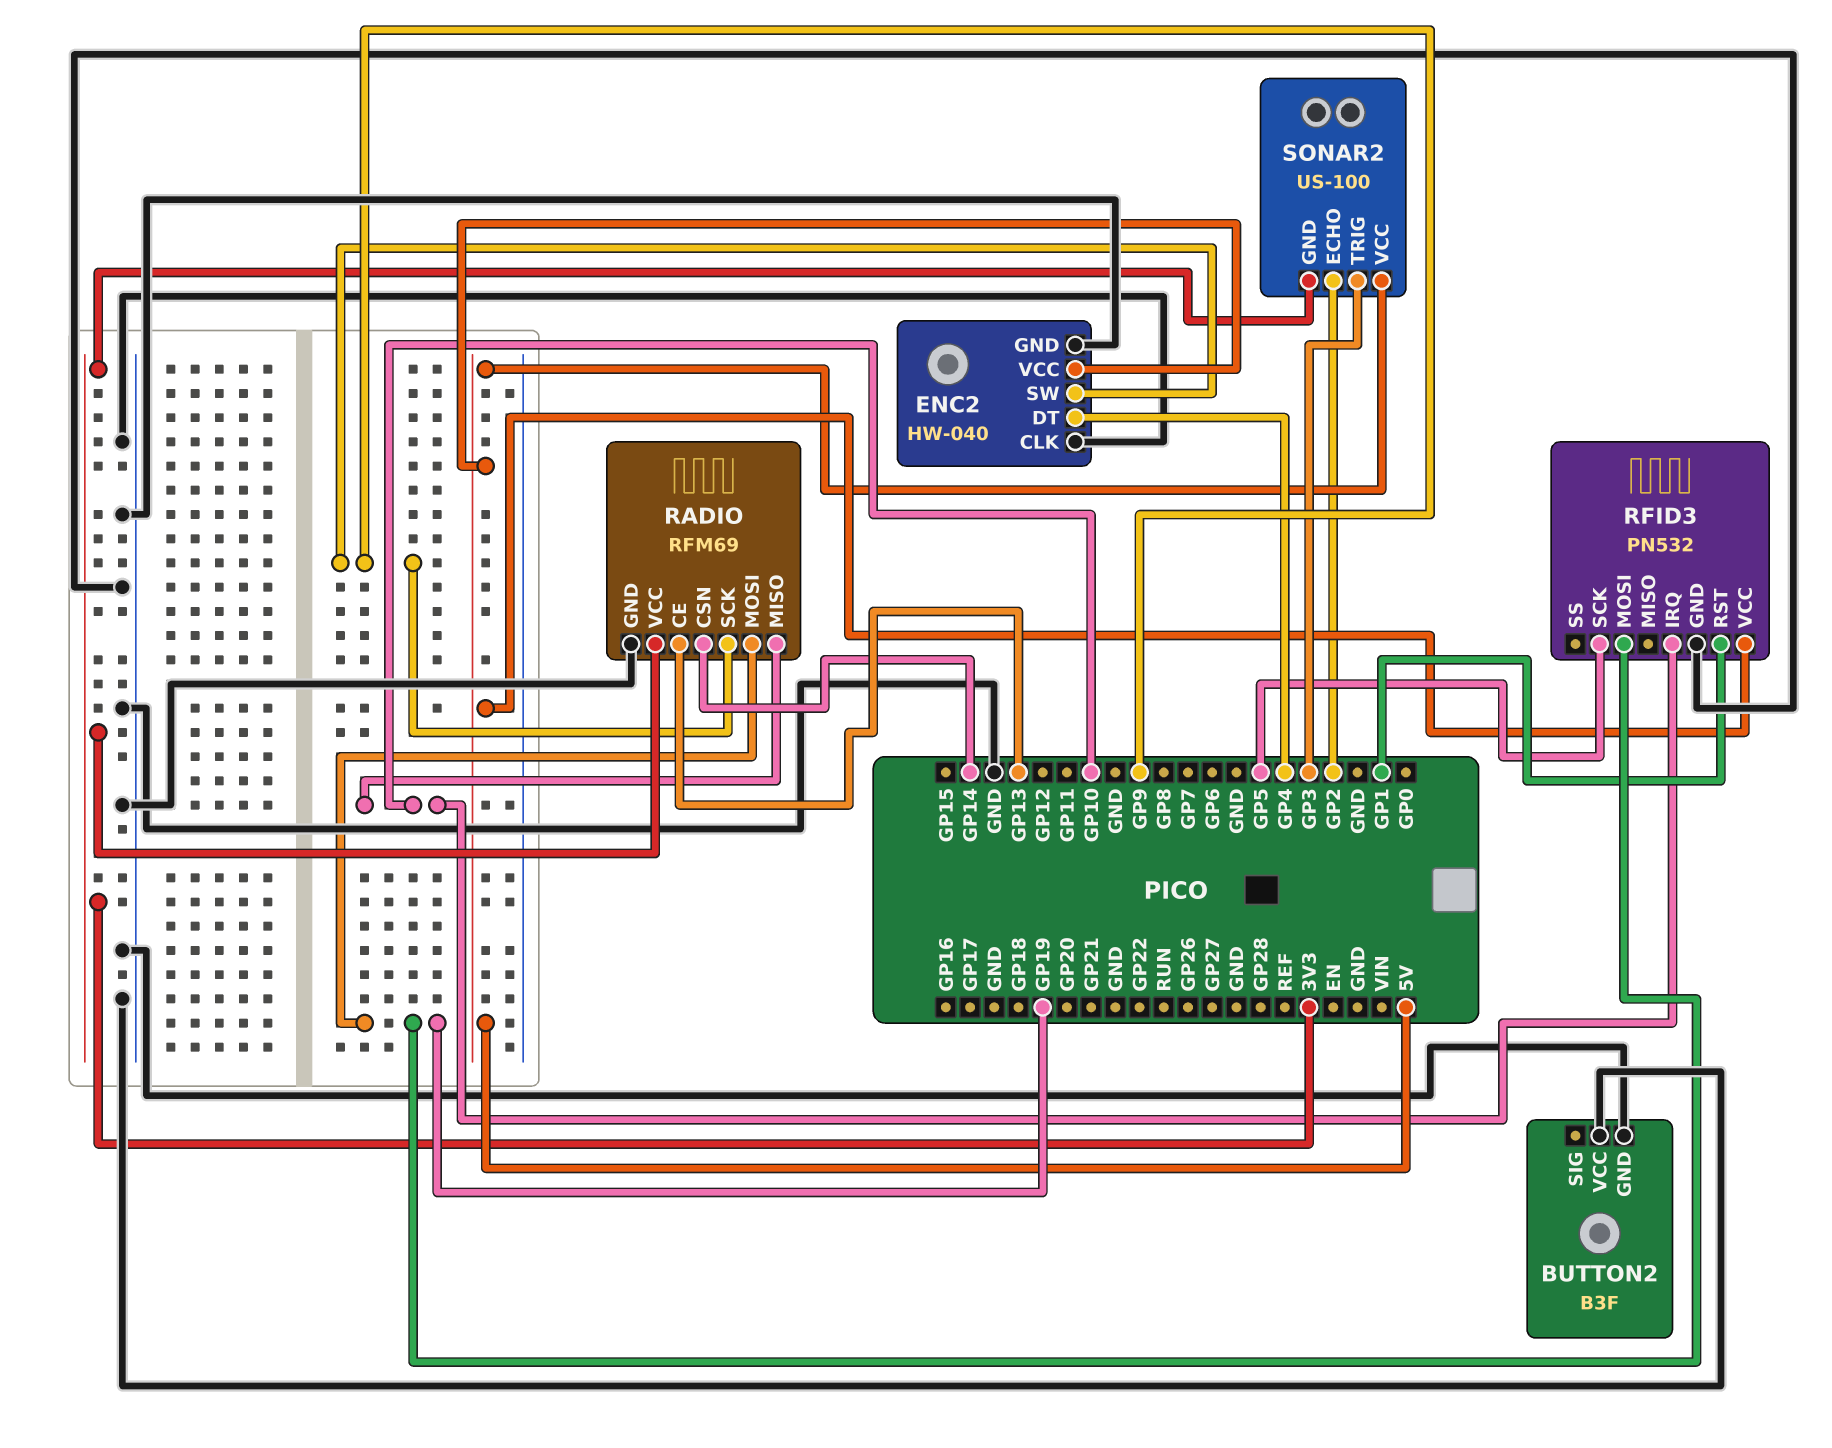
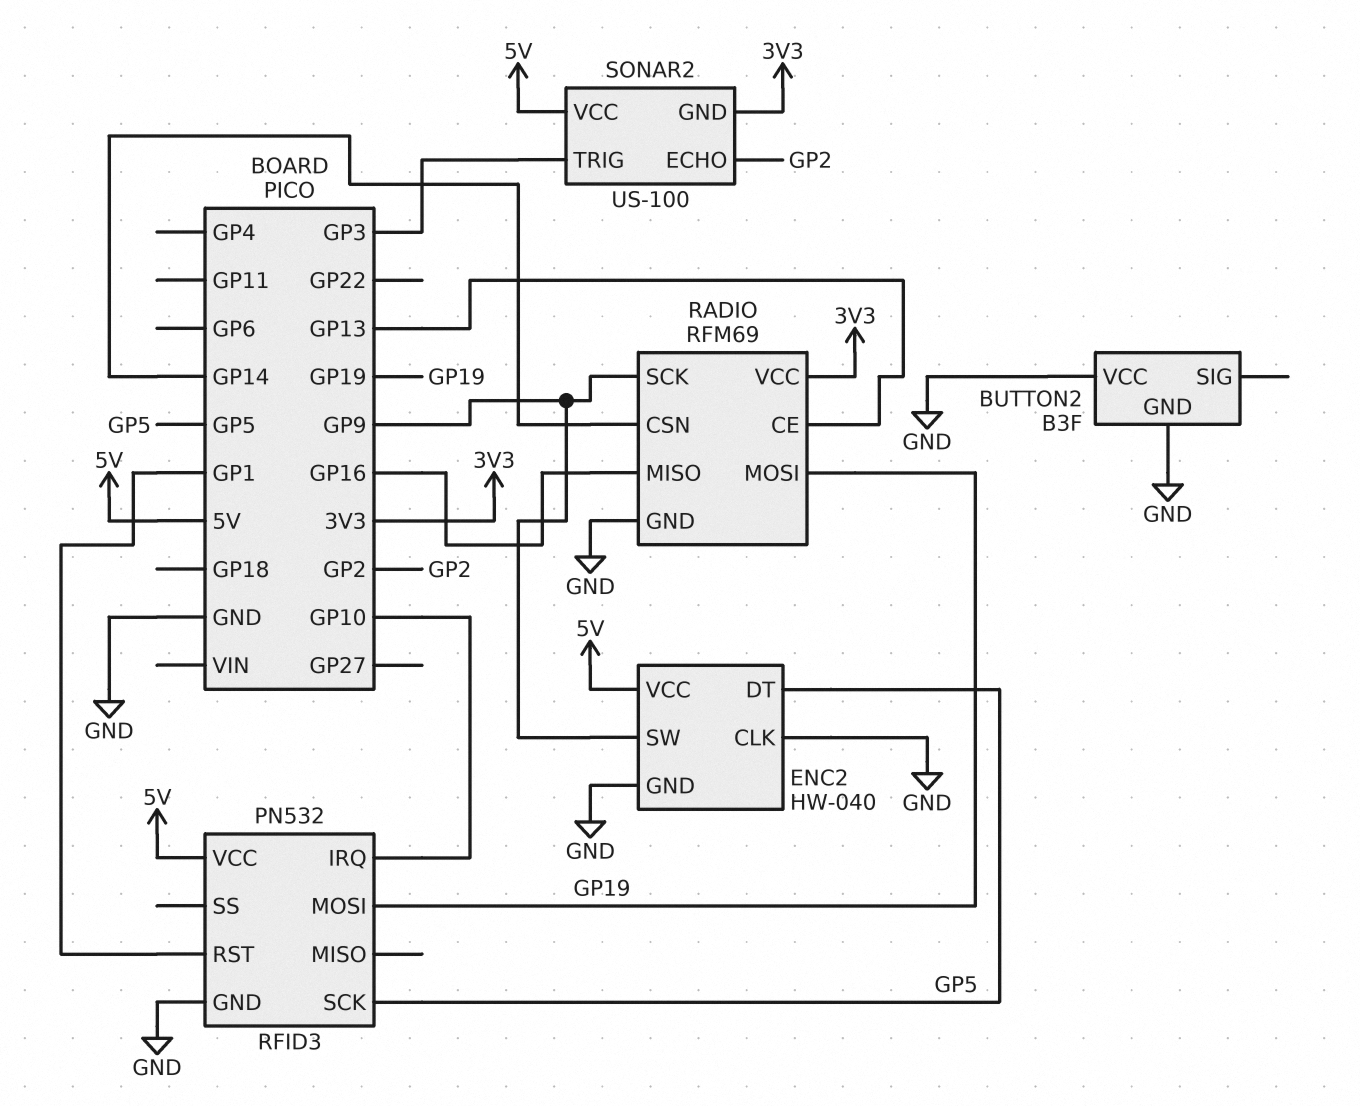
ENC2 pin DT: GP4 -> GP5
RADIO pin MISO: GP10 -> GP16

